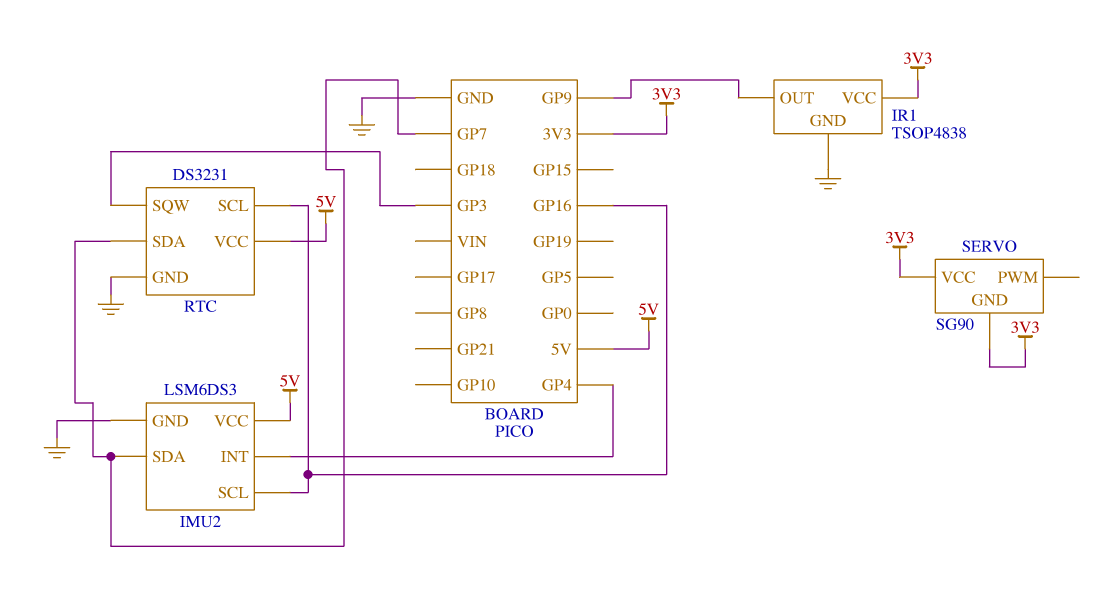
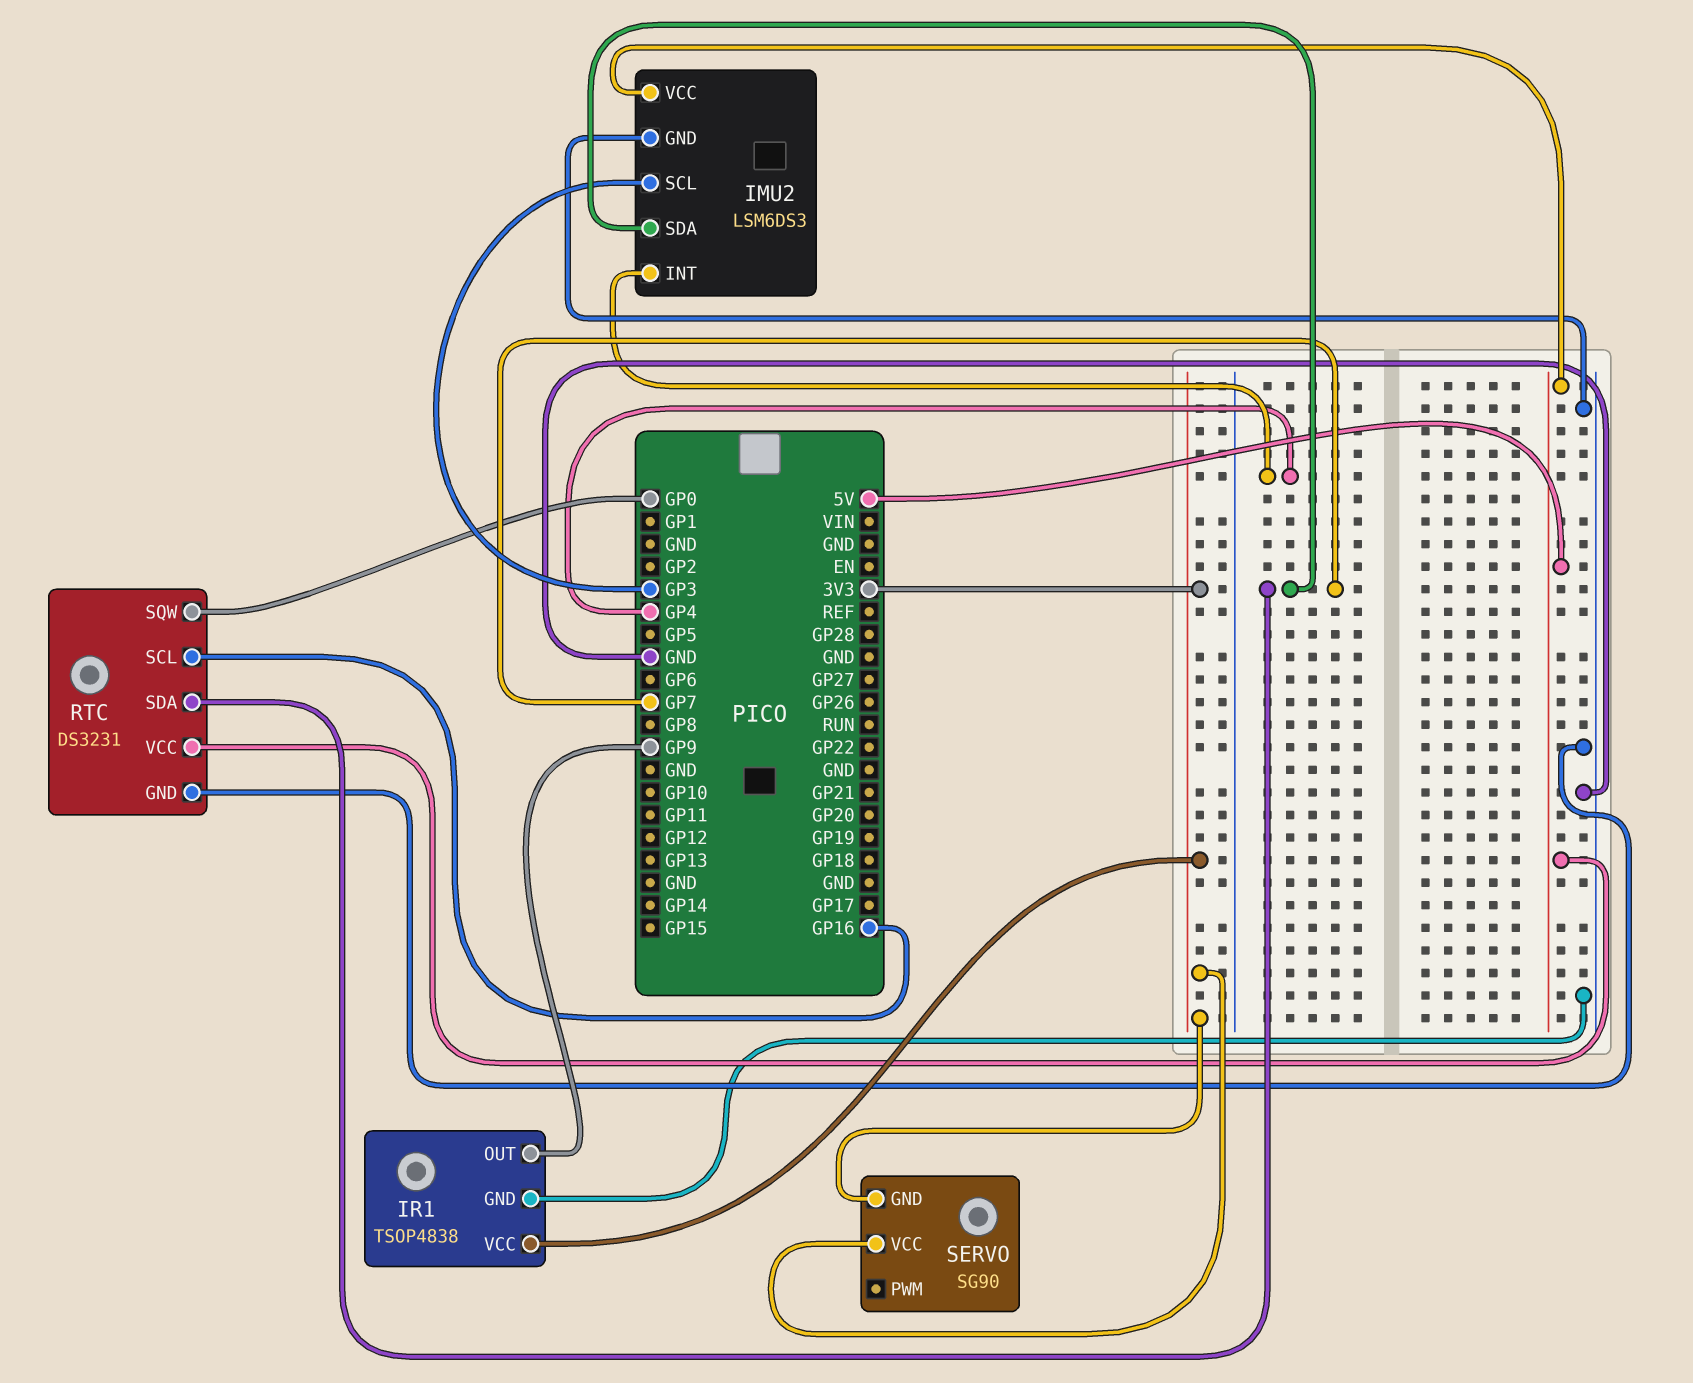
IMU2 pin SCL: GP16 -> GP3
RTC pin SQW: GP3 -> GP0

